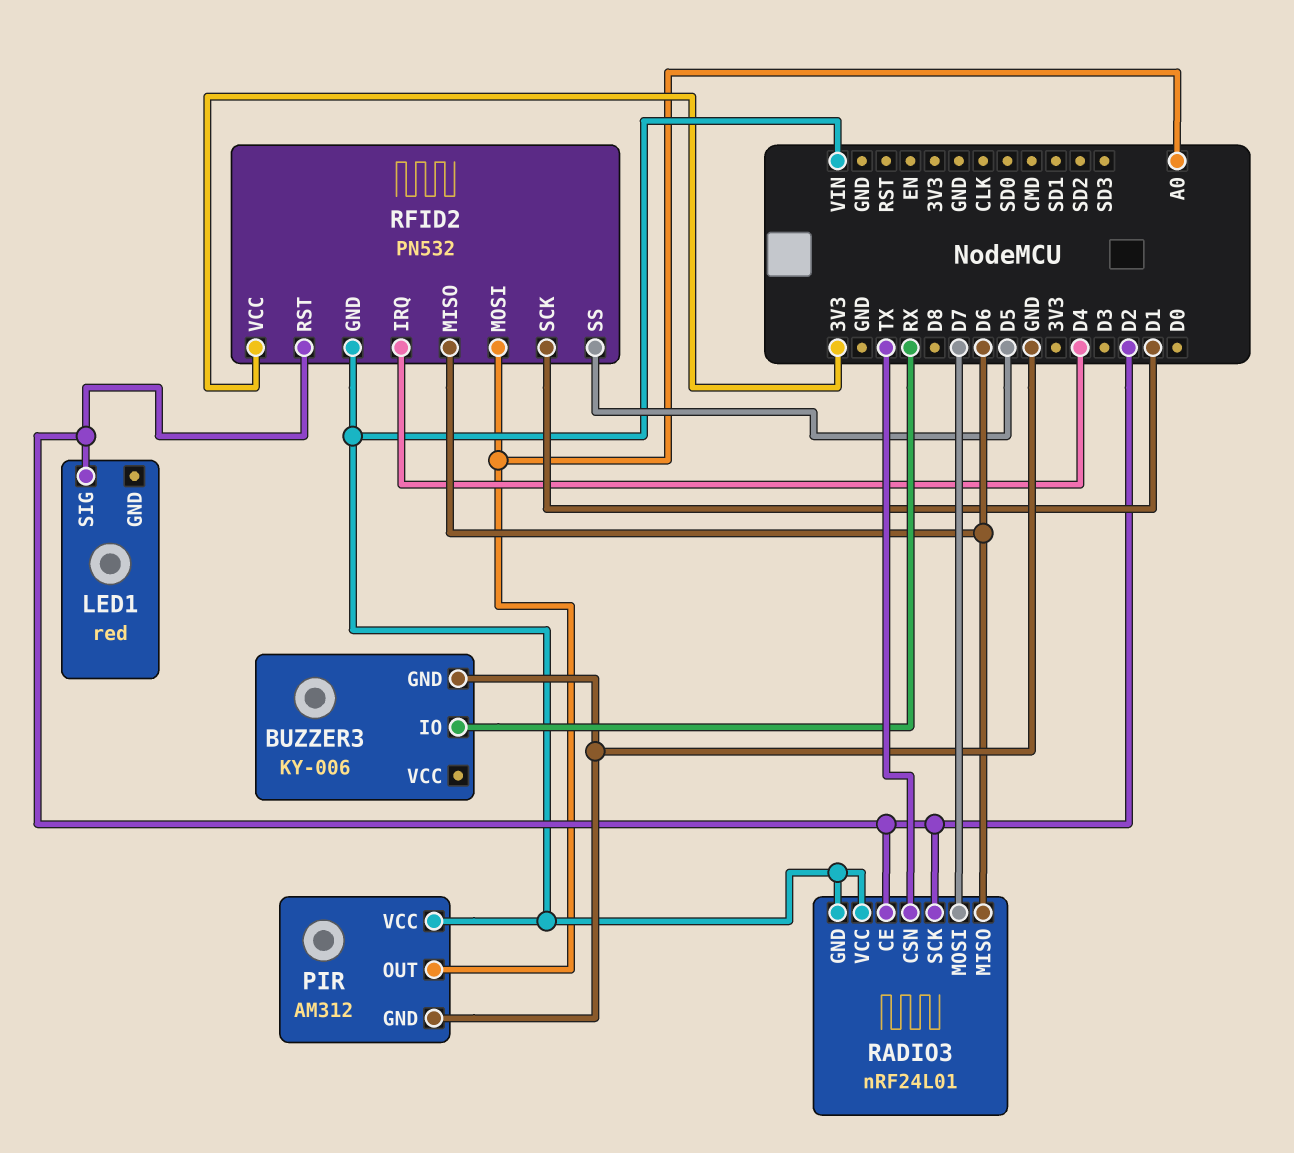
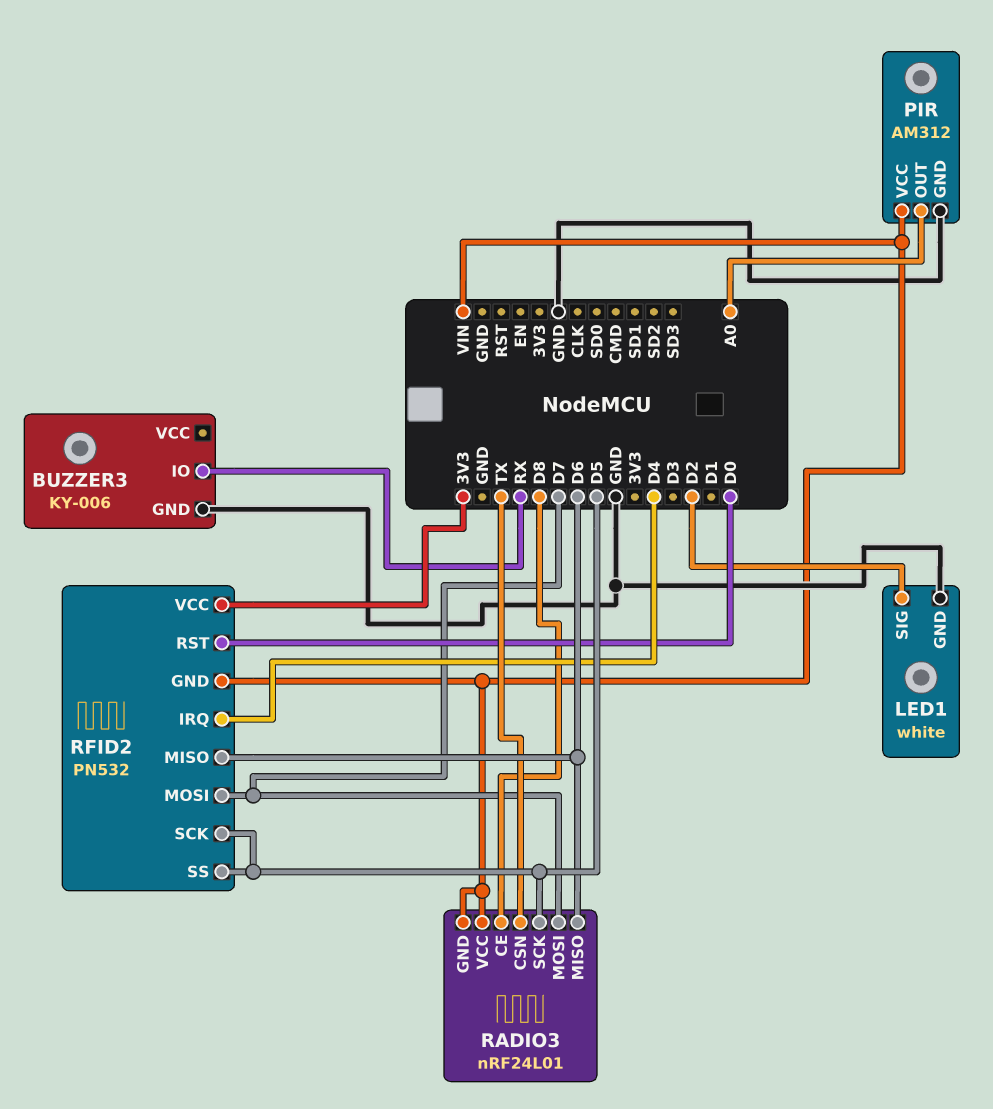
LED1: red -> white
LED1 pin GND: none -> GND
RADIO3 pin CE: D2 -> D8
RADIO3 pin SCK: D2 -> D5
RFID2 pin MOSI: A0 -> D7
RFID2 pin RST: D2 -> D0
RFID2 pin SCK: D1 -> D5

